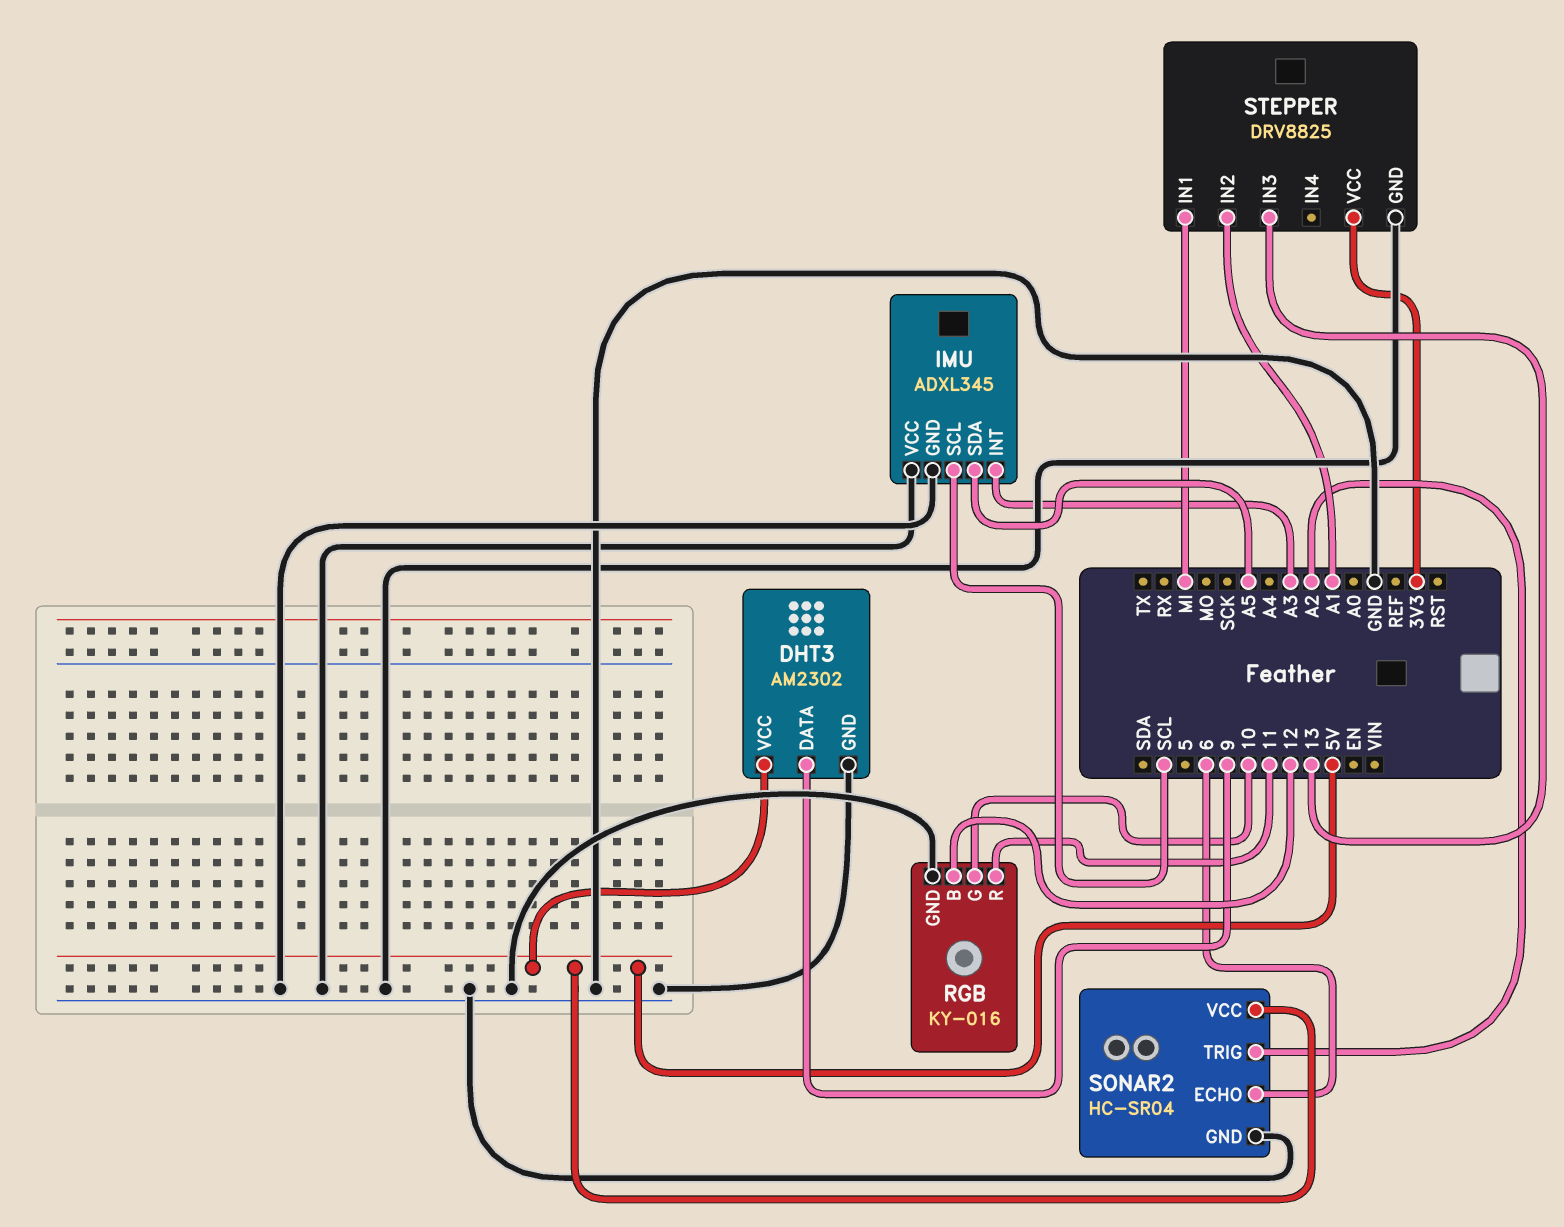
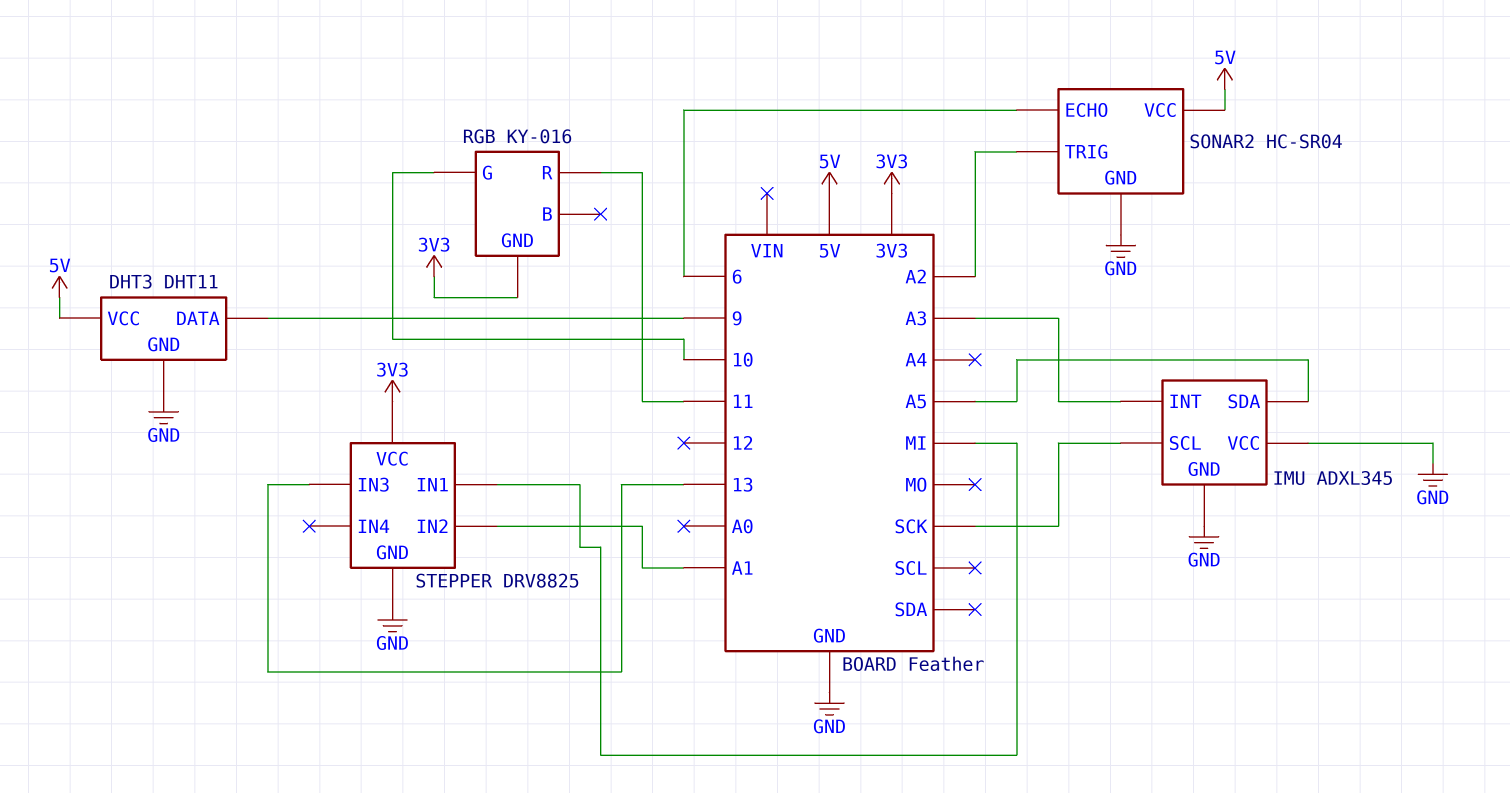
DHT3: AM2302 -> DHT11
IMU pin SCL: SCL -> SCK
RGB pin B: 12 -> none
RGB pin GND: GND -> 3V3

